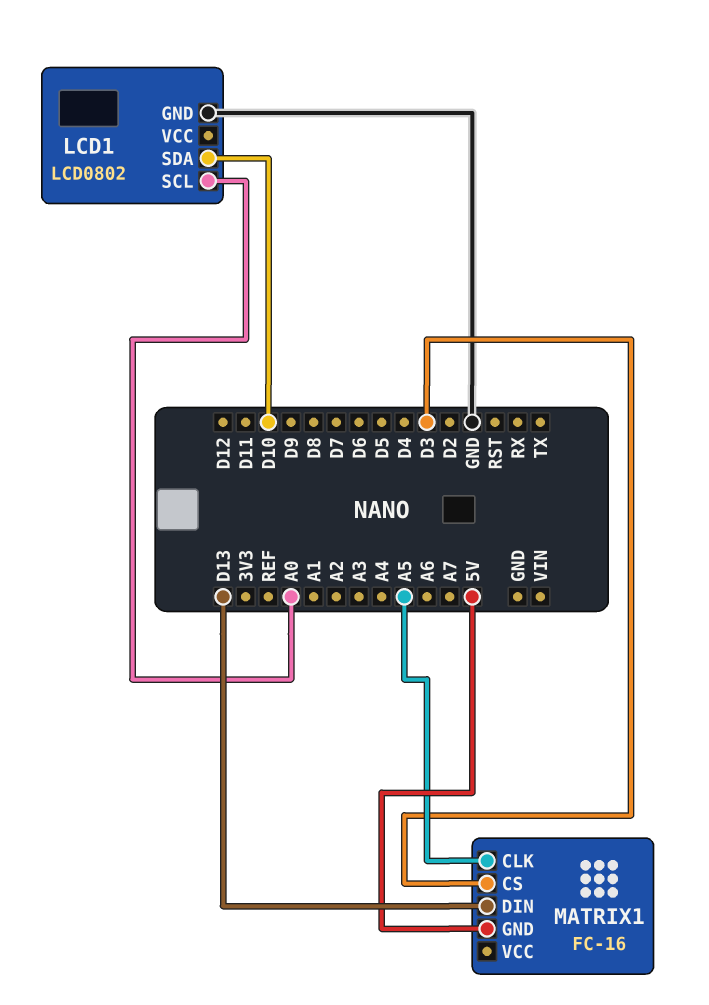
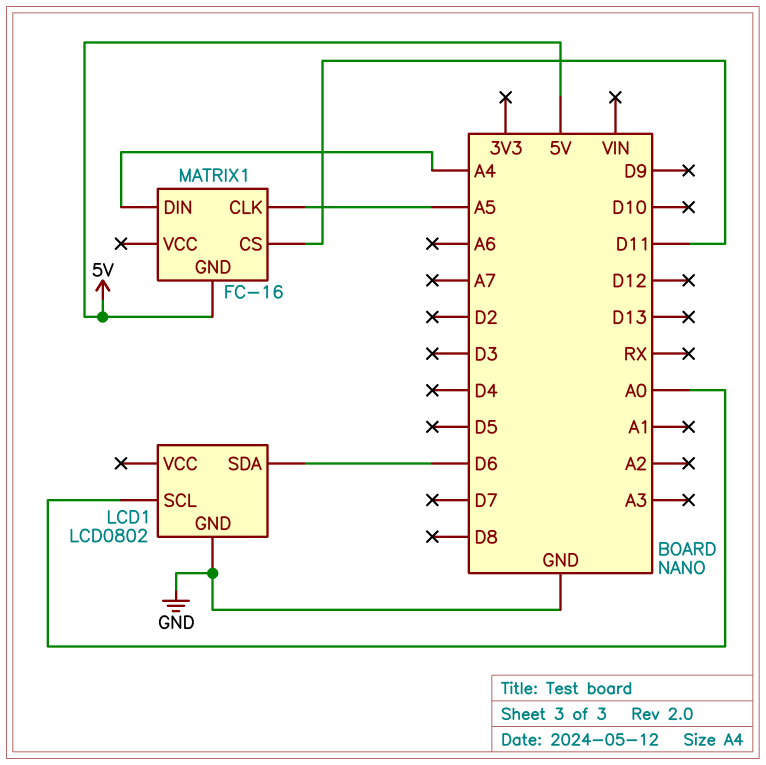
LCD1 pin SDA: D10 -> D6
MATRIX1 pin CS: D3 -> D11
MATRIX1 pin DIN: D13 -> A4

